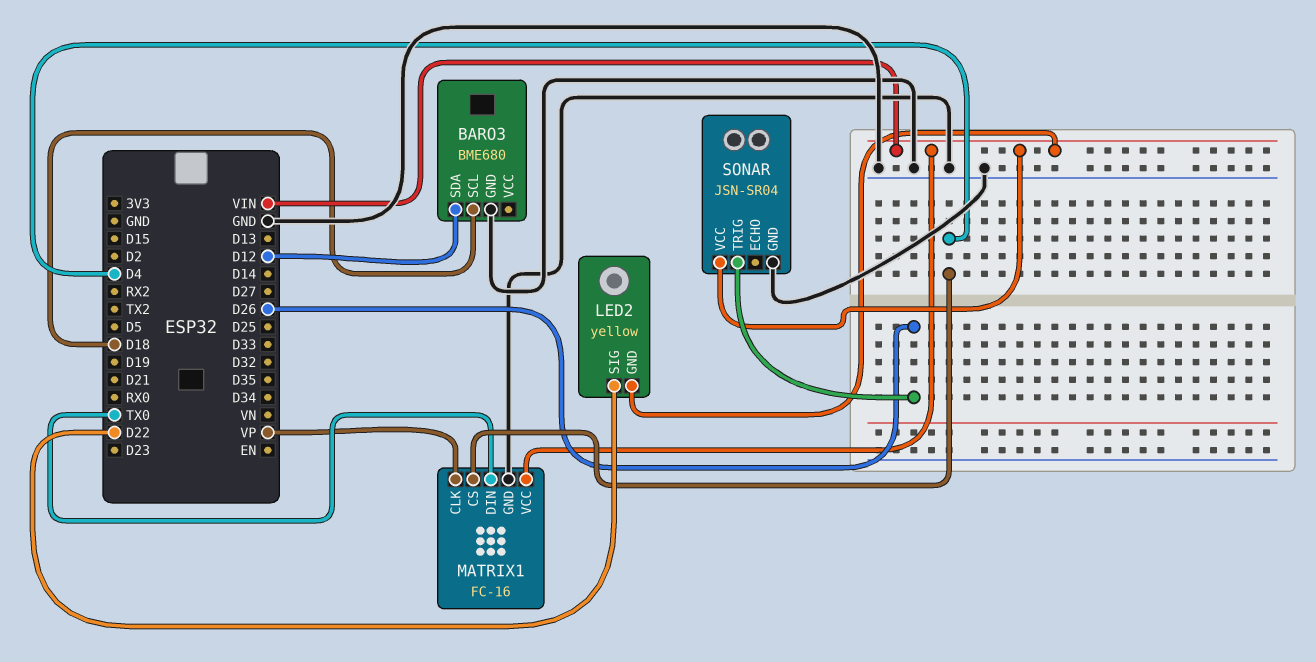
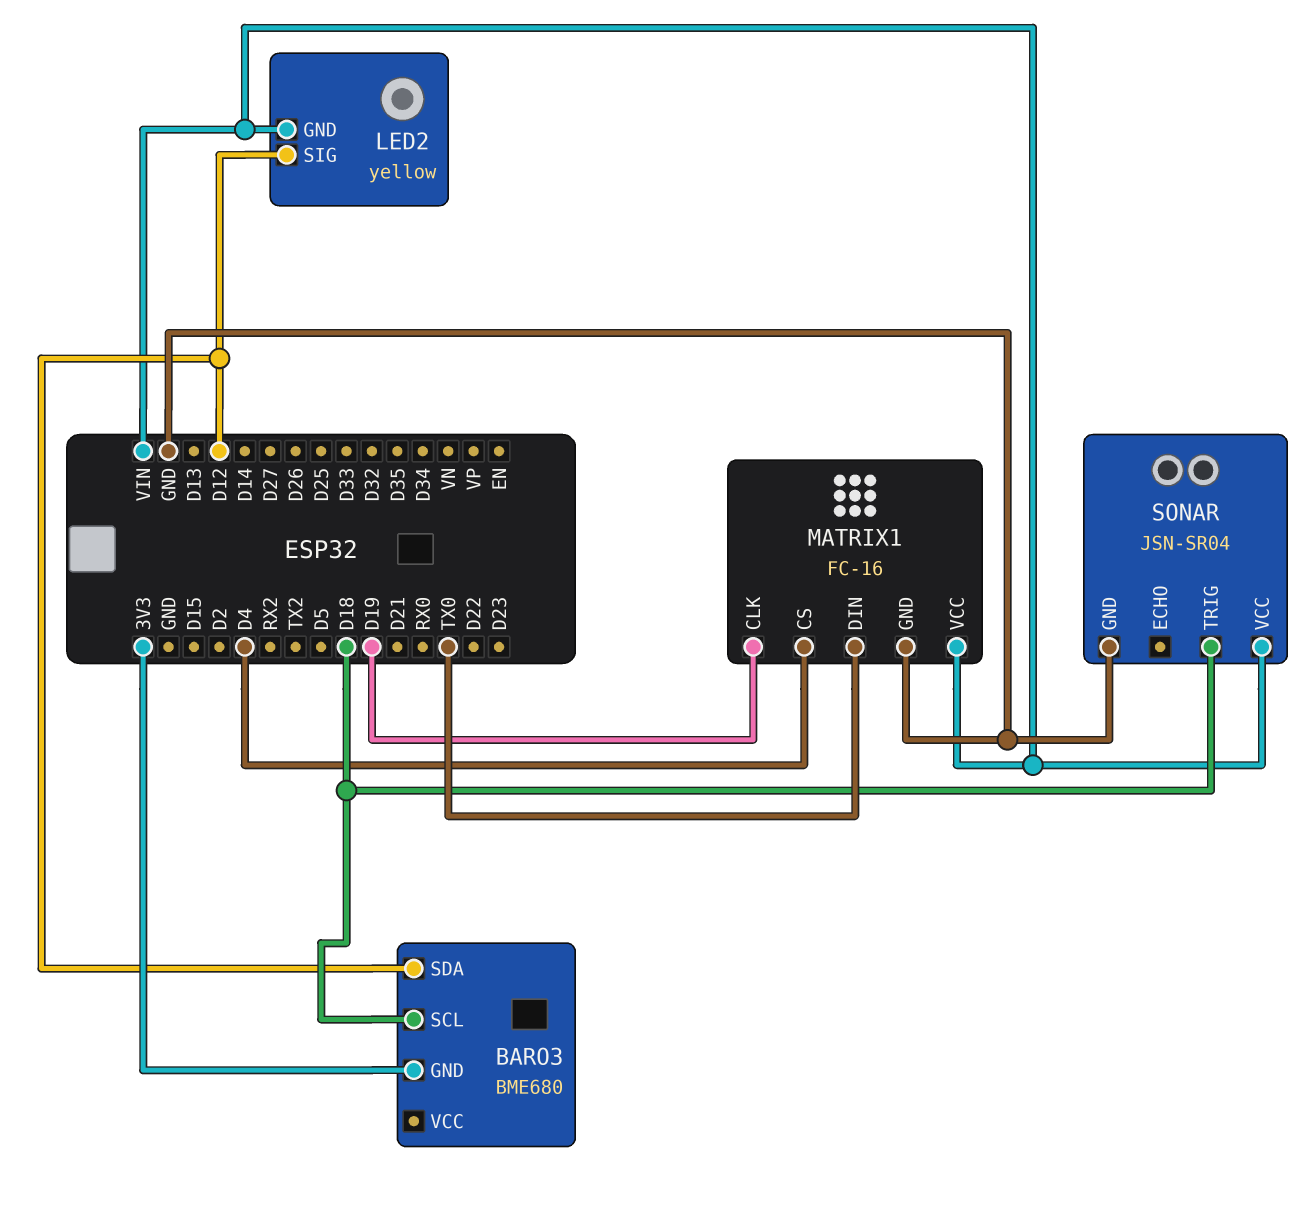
BARO3 pin GND: GND -> 3V3
LED2 pin SIG: D22 -> D12
MATRIX1 pin CLK: VP -> D19
SONAR pin TRIG: D26 -> D18

